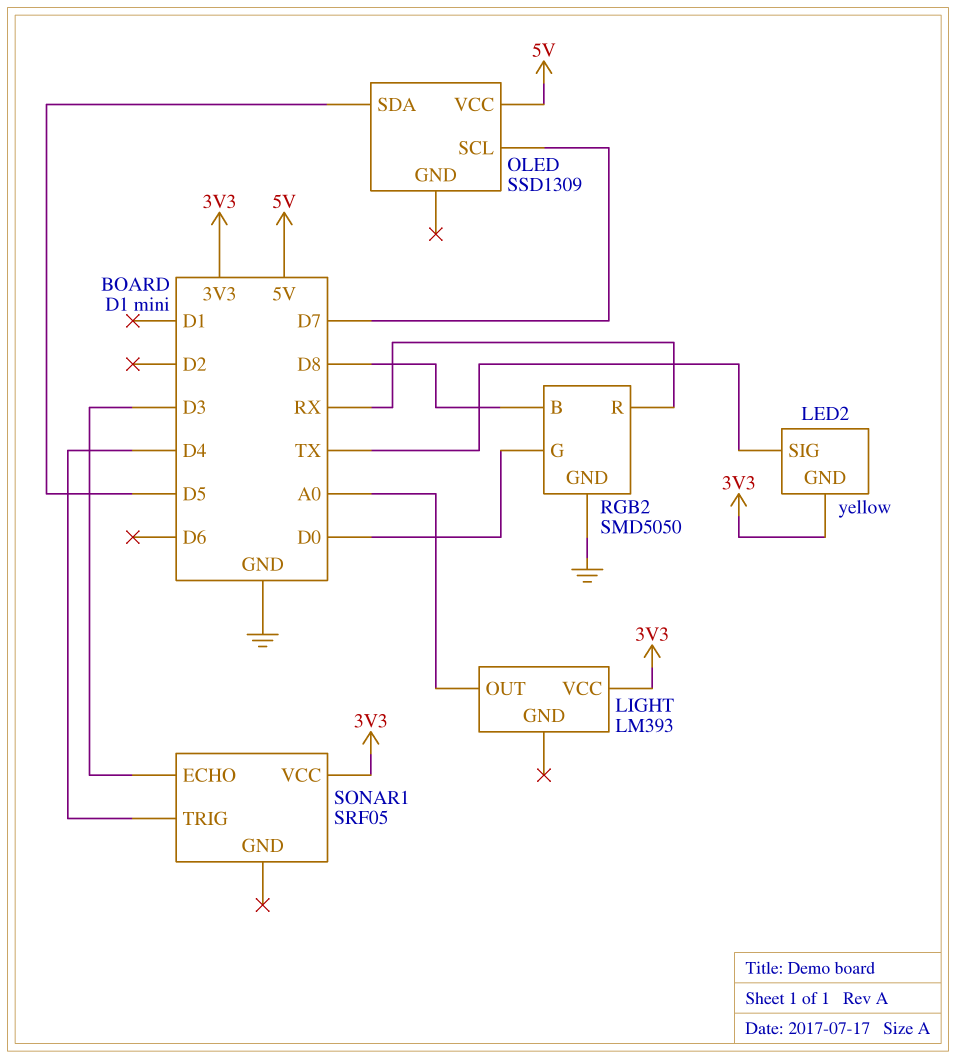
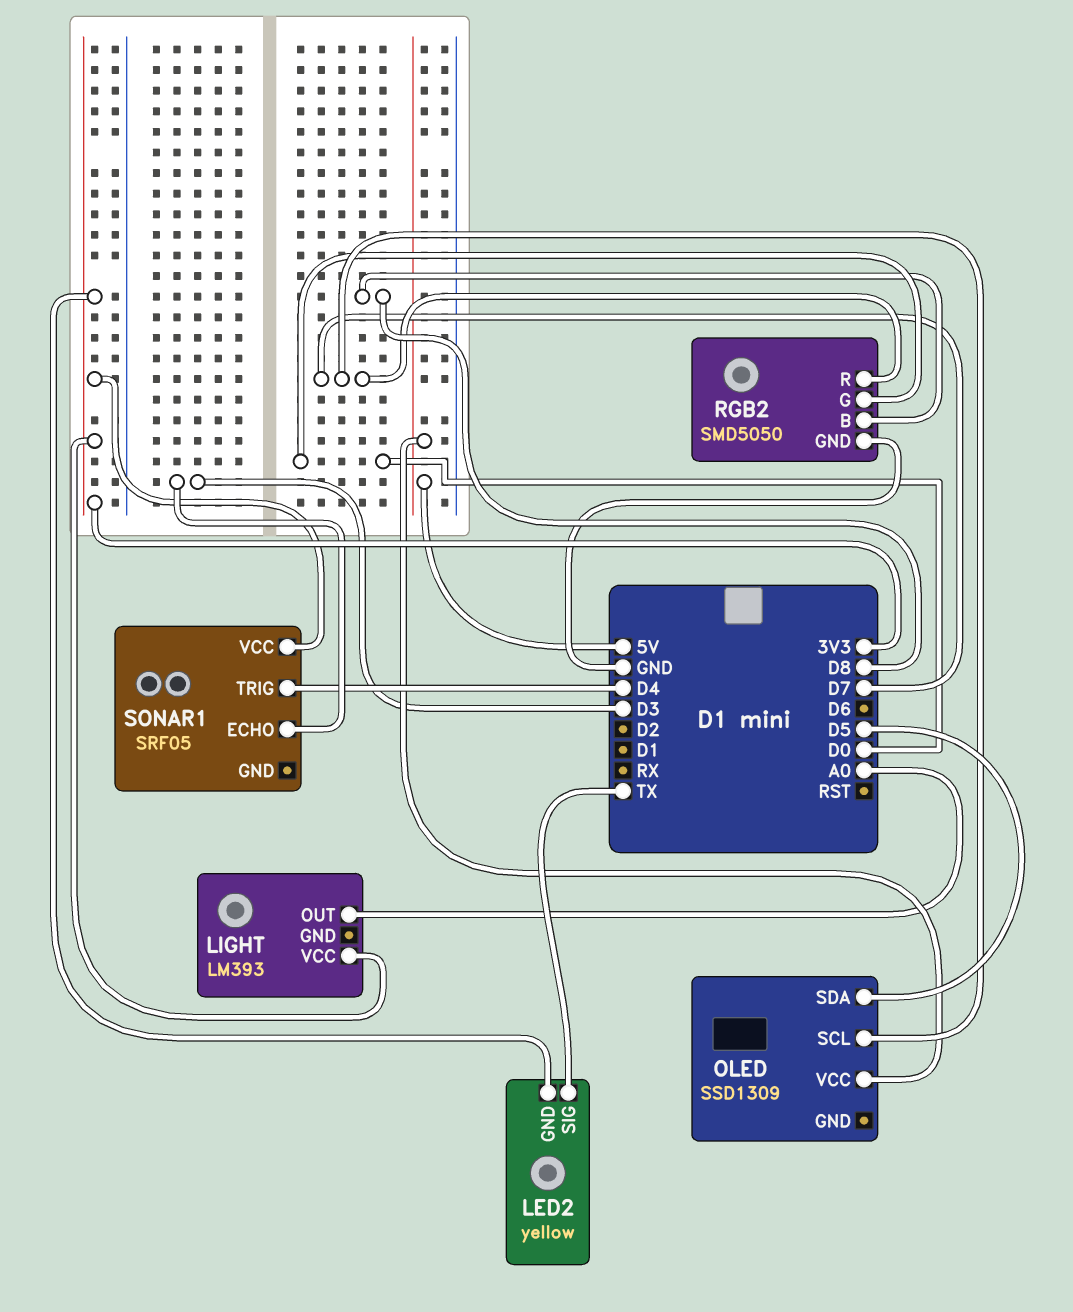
RGB2 pin R: RX -> D7

